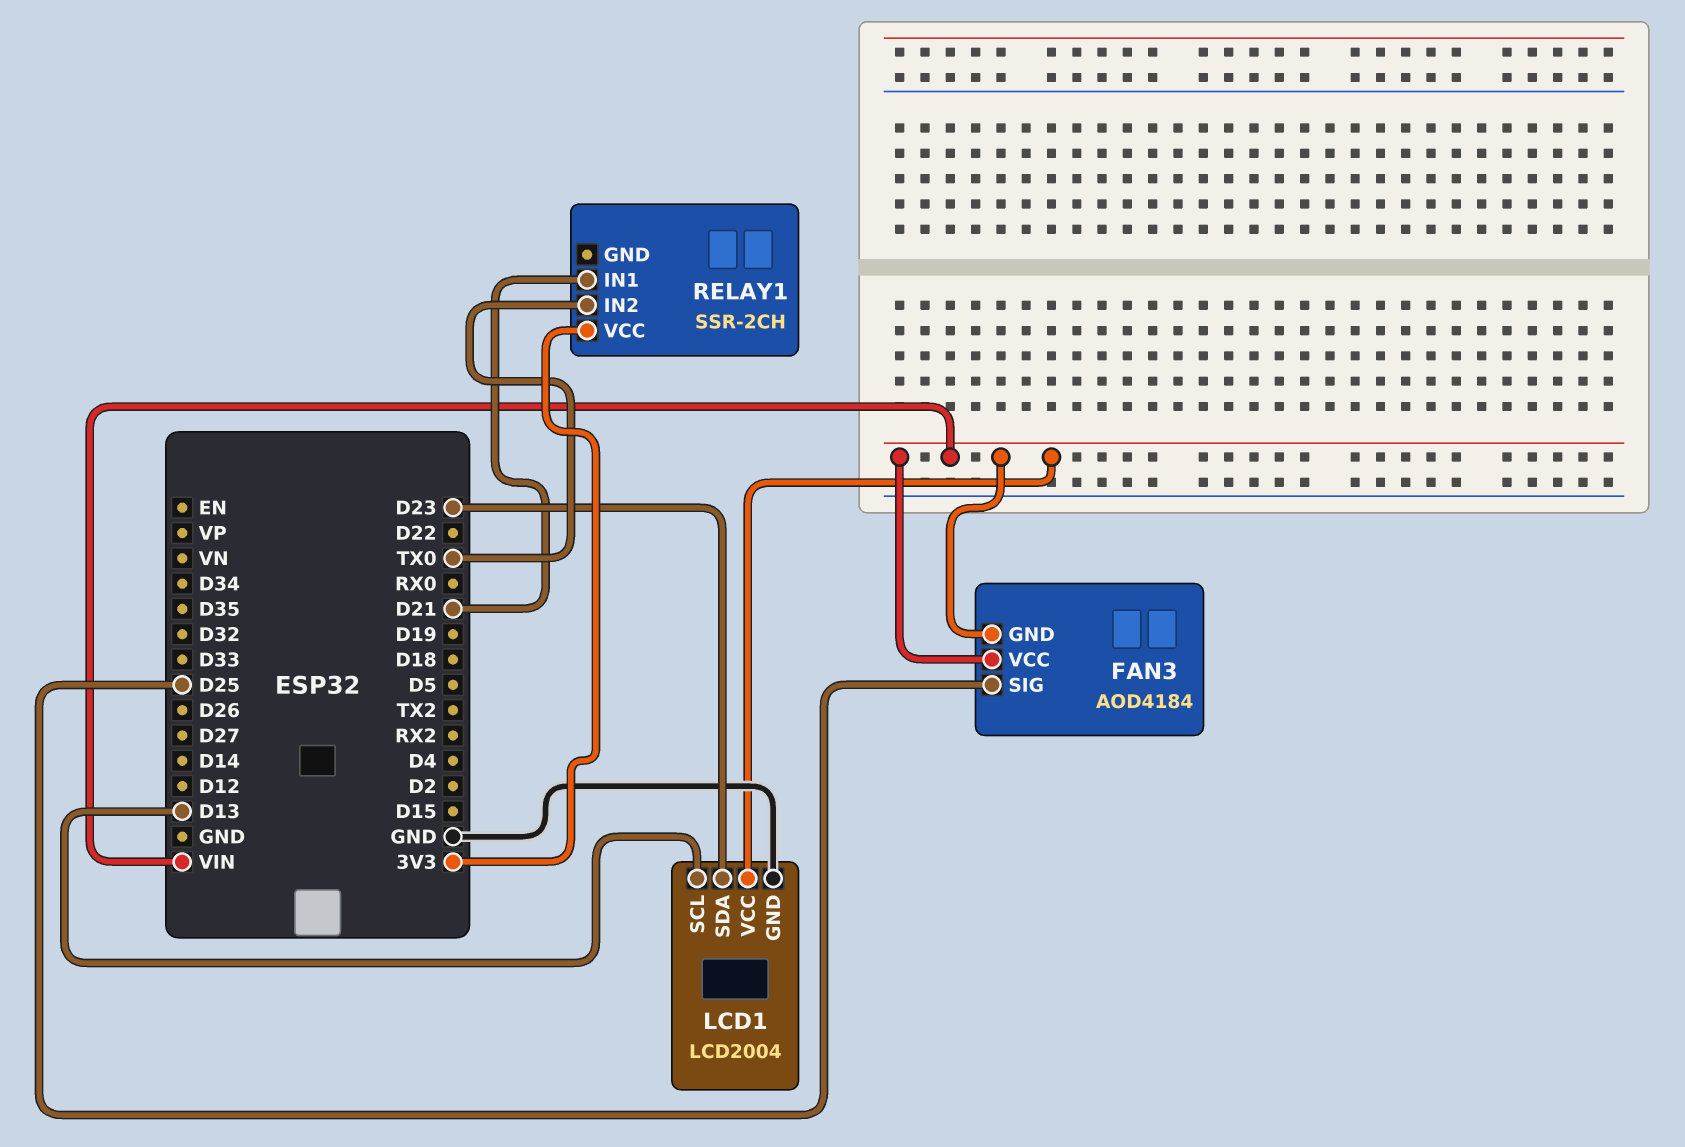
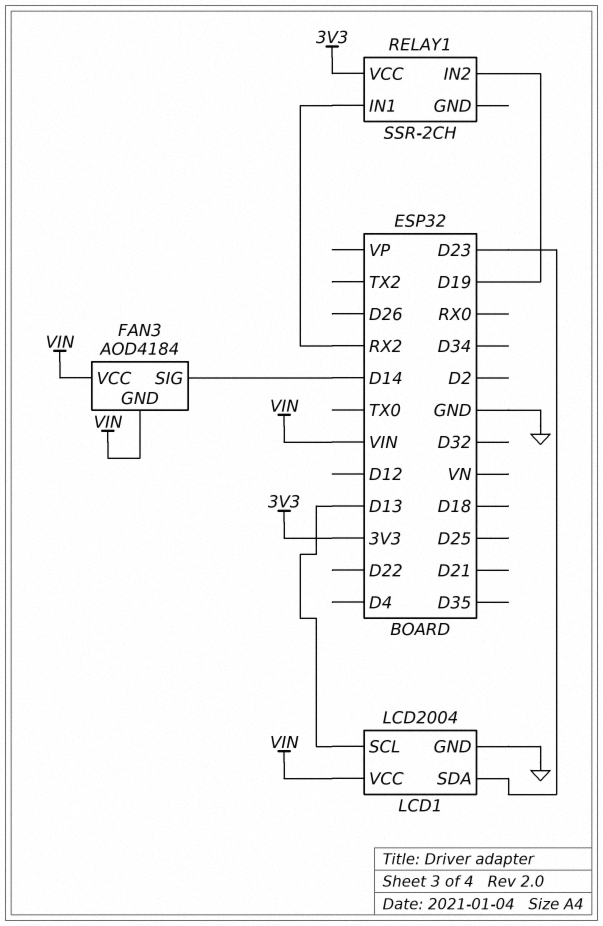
FAN3 pin SIG: D25 -> D14
RELAY1 pin IN1: D21 -> RX2
RELAY1 pin IN2: TX0 -> D19

